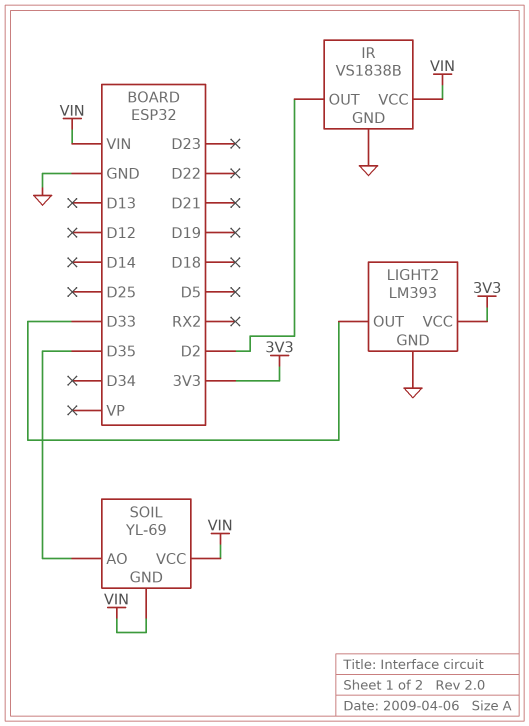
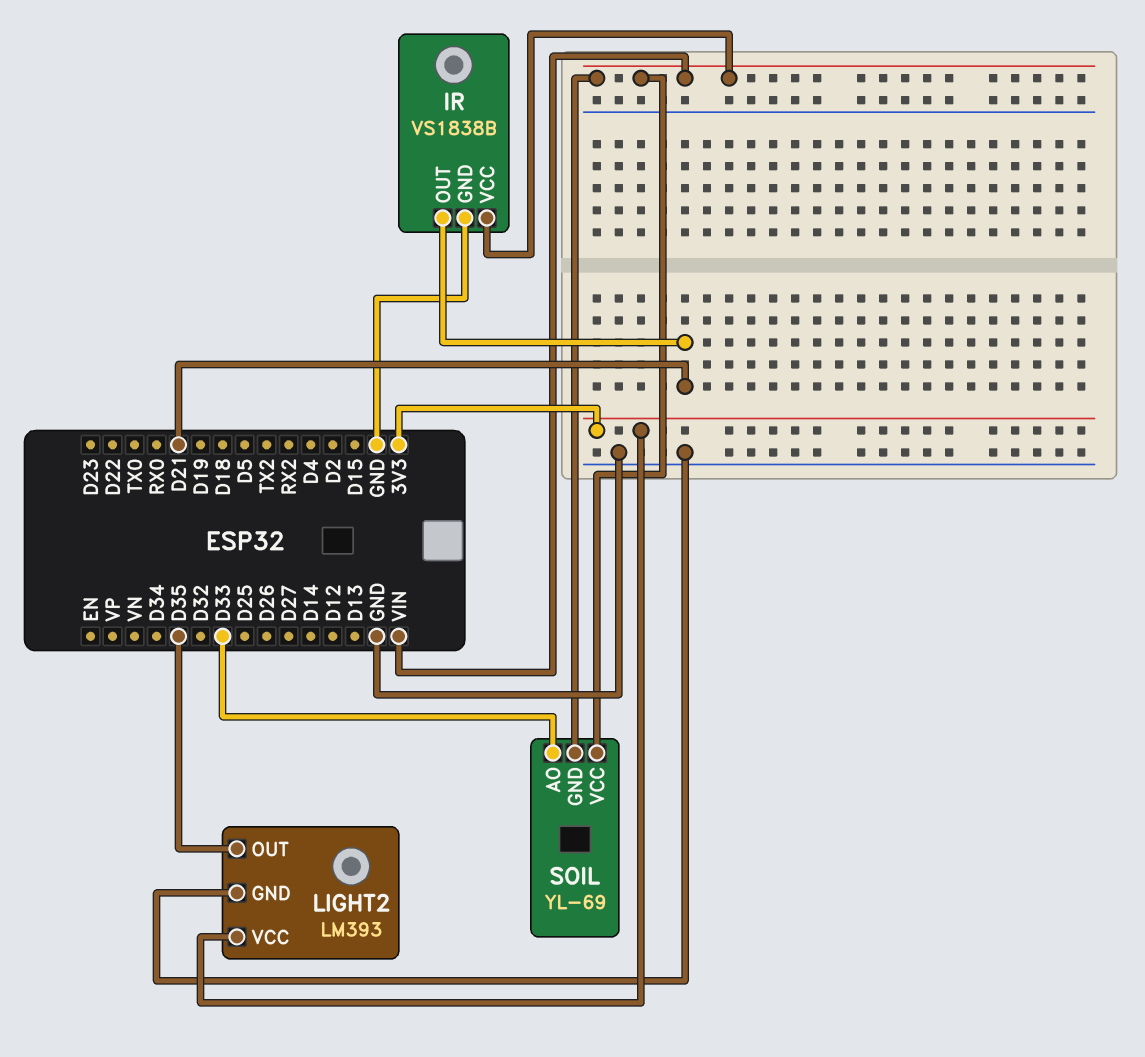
IR pin OUT: D2 -> D21
LIGHT2 pin OUT: D33 -> D35
SOIL pin AO: D35 -> D33

